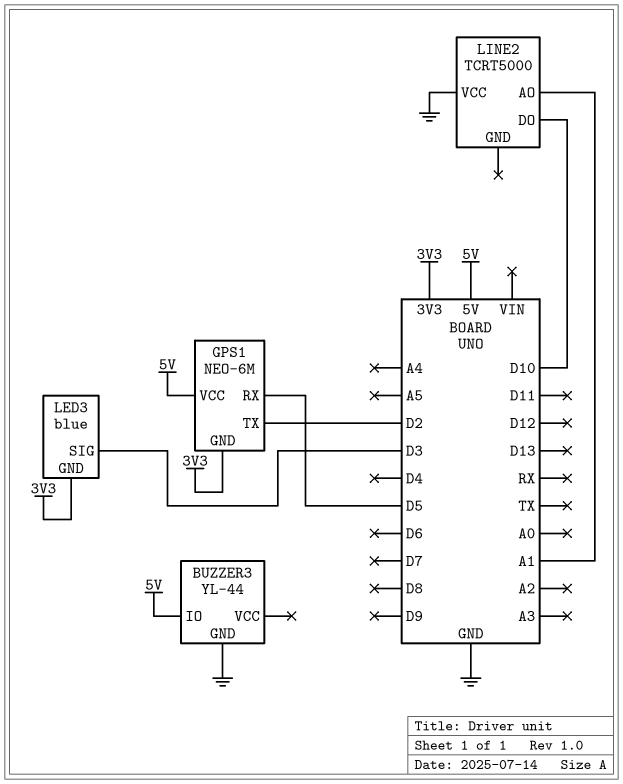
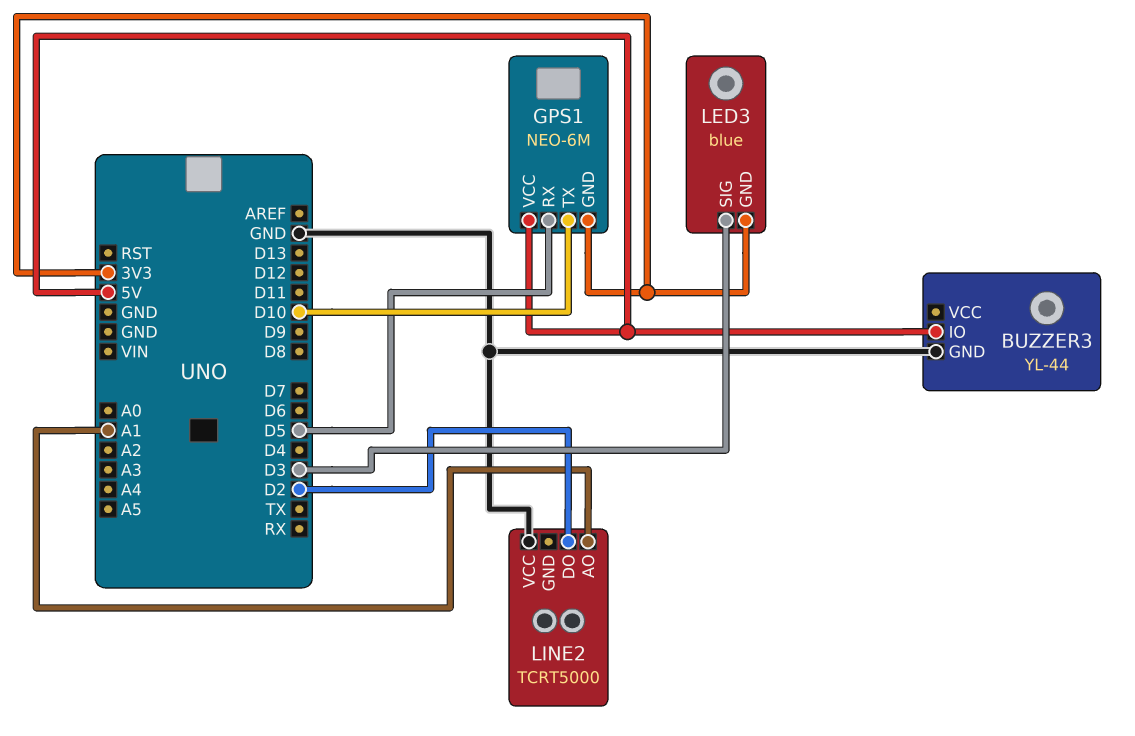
GPS1 pin TX: D2 -> D10
LINE2 pin DO: D10 -> D2

